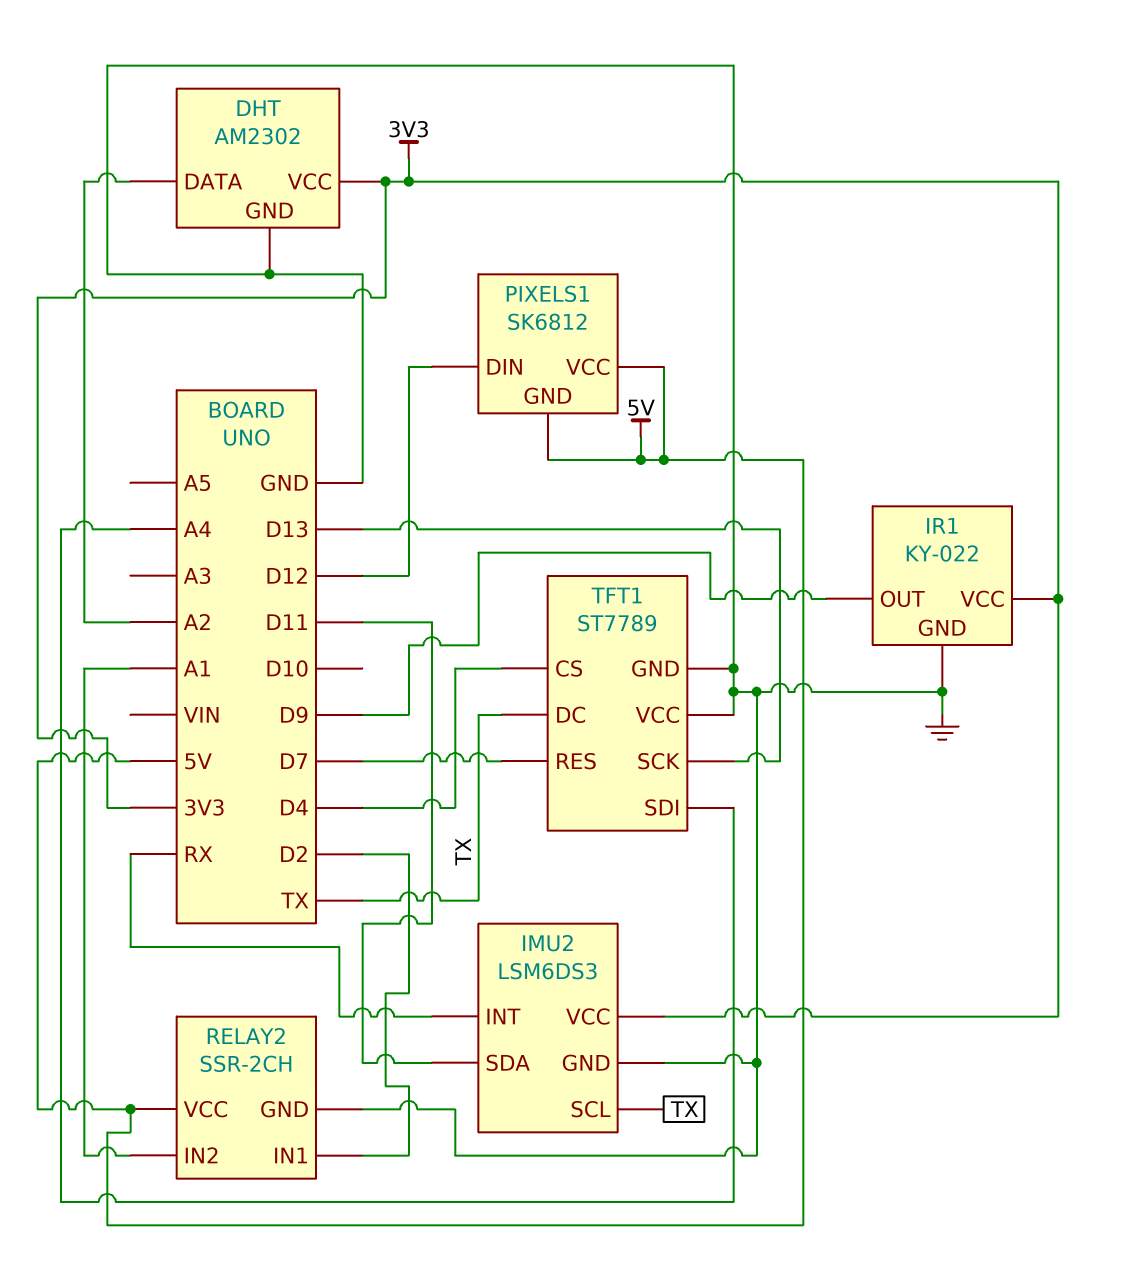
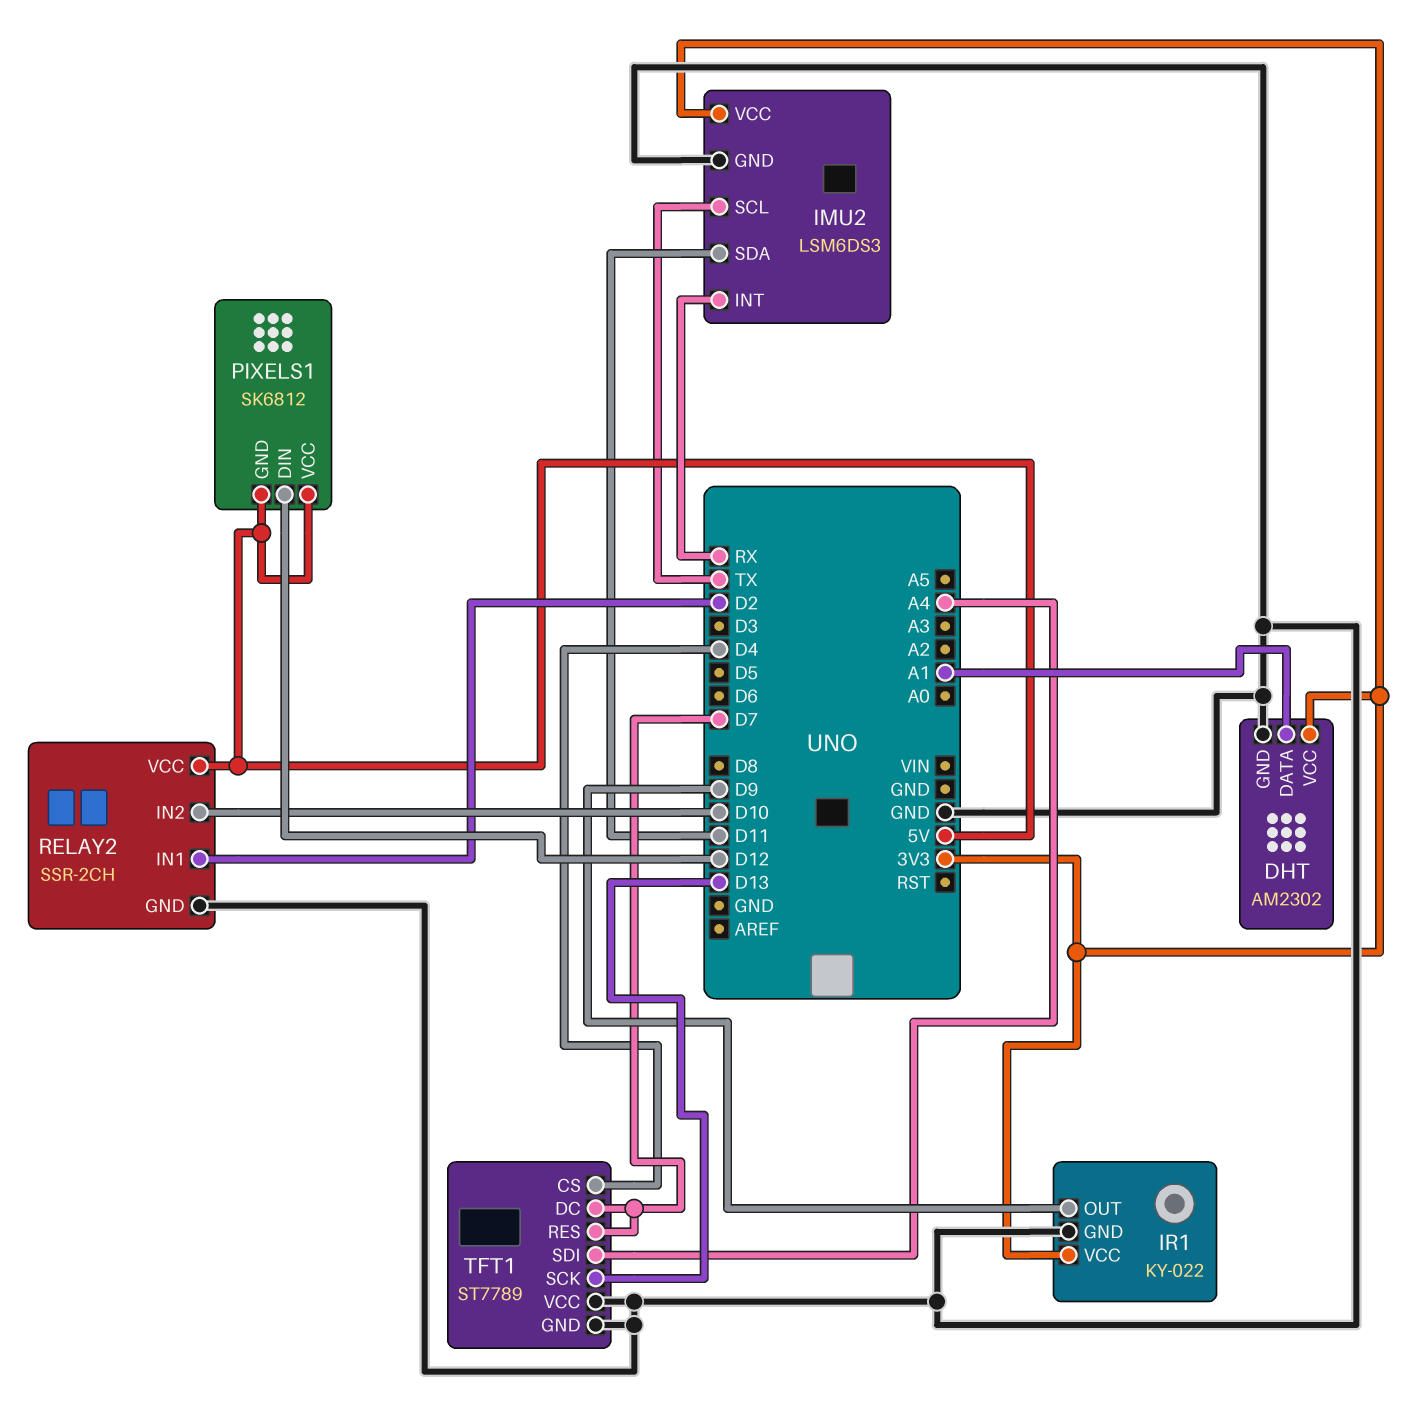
DHT pin DATA: A2 -> A1
RELAY2 pin IN2: A1 -> D10
TFT1 pin DC: TX -> D7

